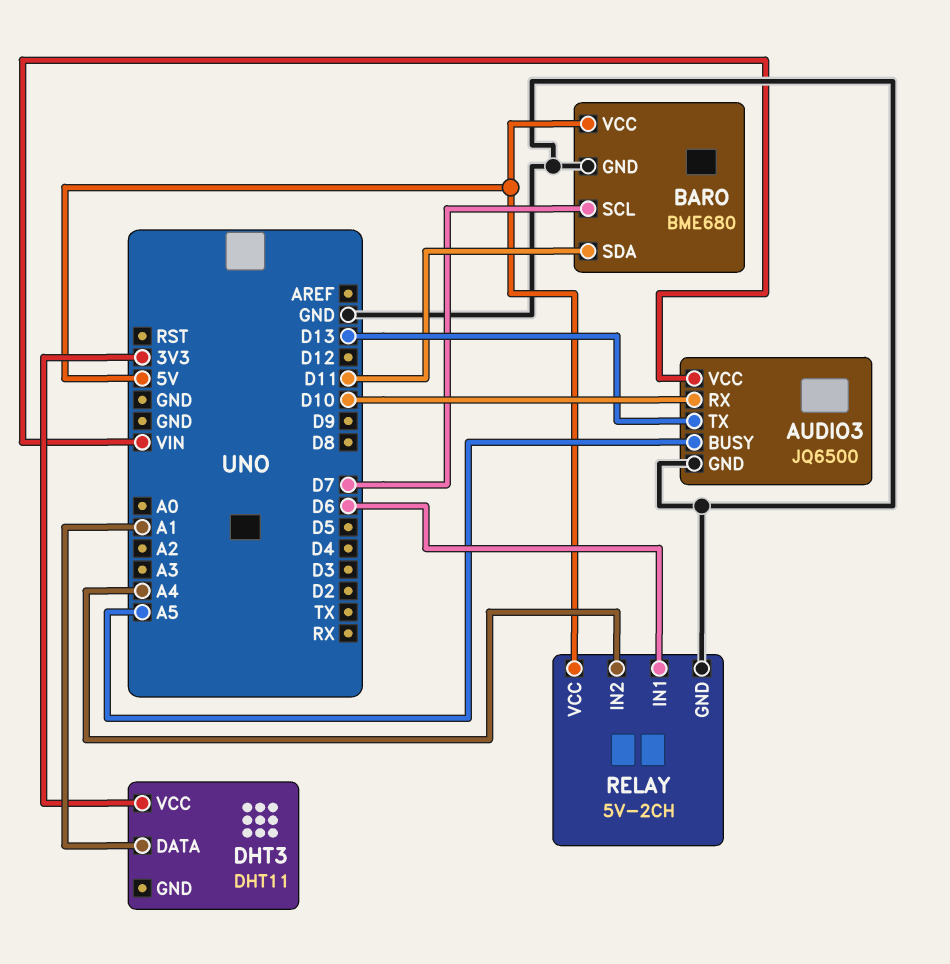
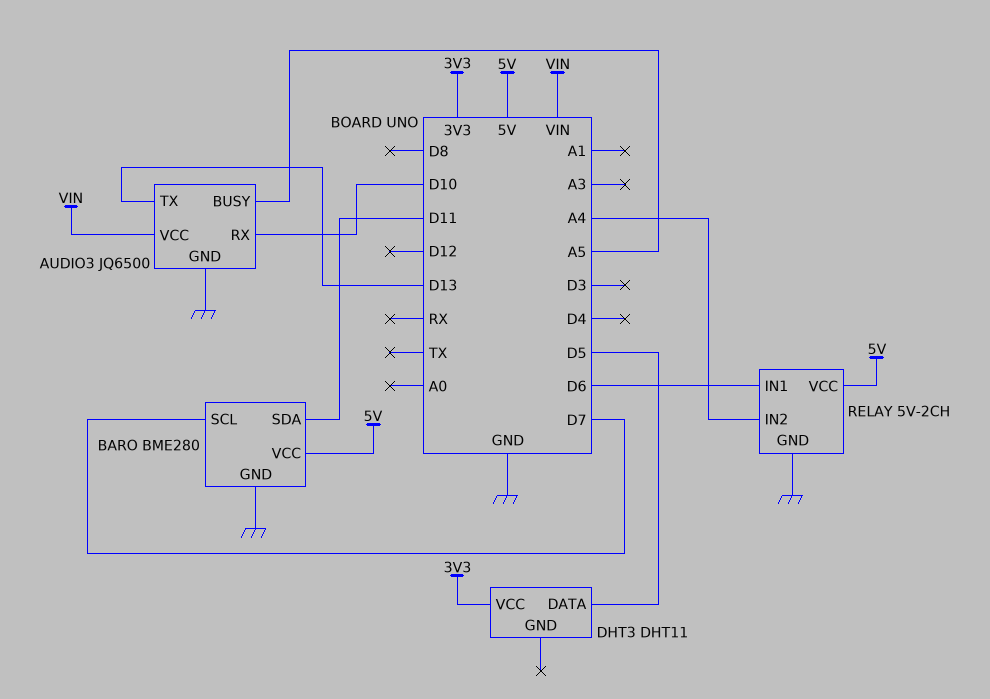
BARO: BME680 -> BME280
DHT3 pin DATA: A1 -> D5

